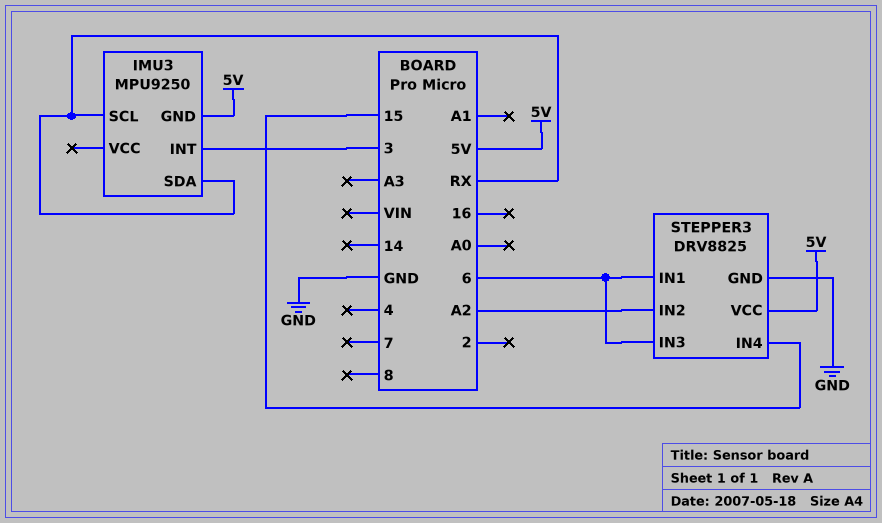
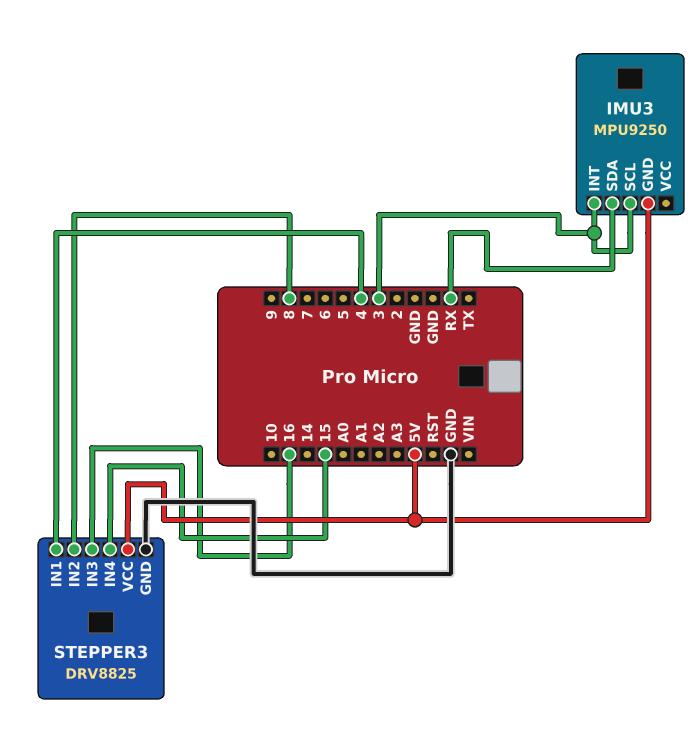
IMU3 pin SCL: RX -> 3
STEPPER3 pin IN1: 6 -> 4
STEPPER3 pin IN2: A2 -> 8
STEPPER3 pin IN3: 6 -> 16

